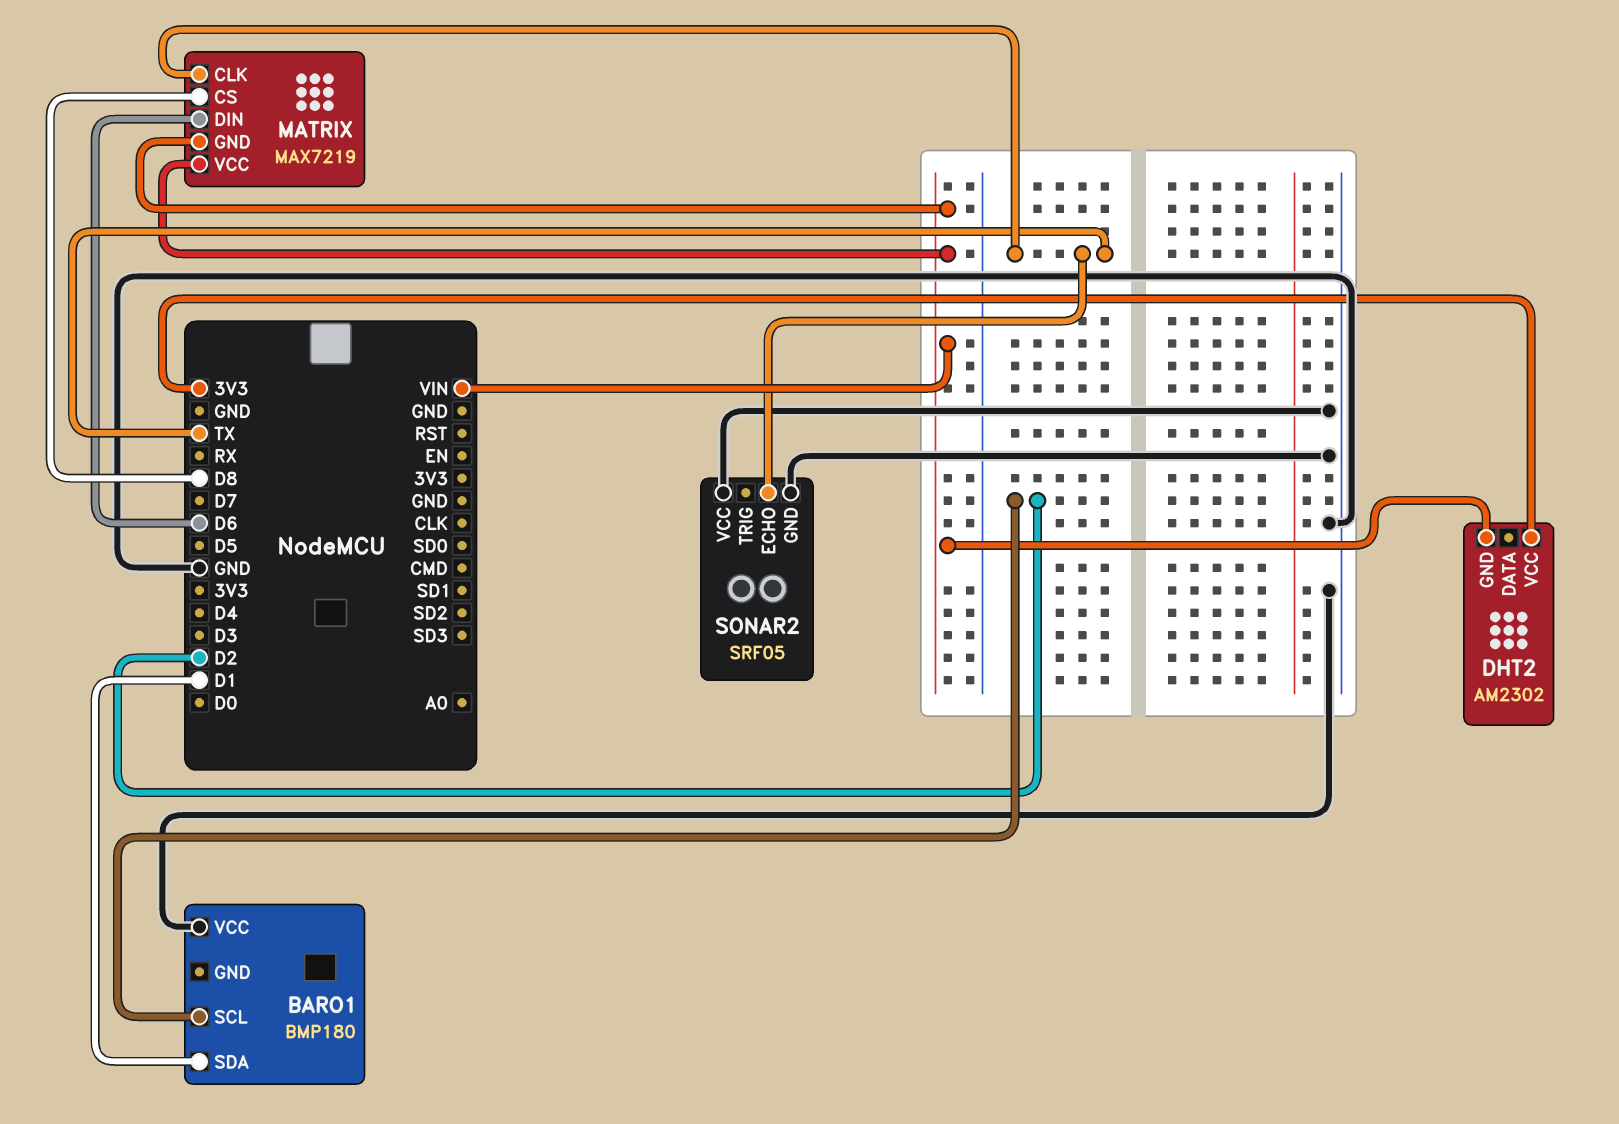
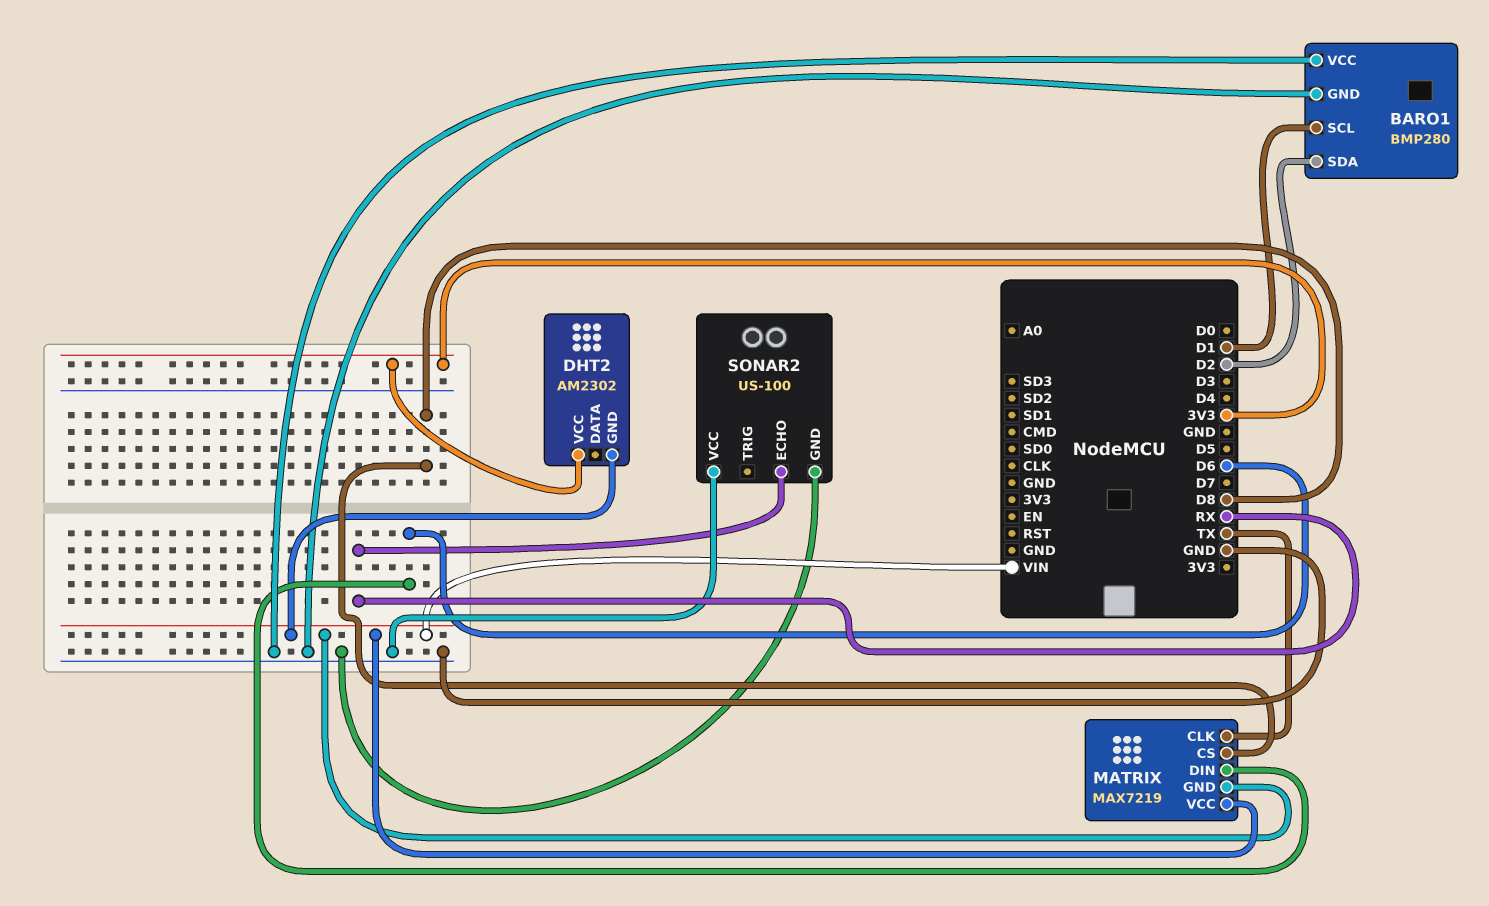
BARO1: BMP180 -> BMP280
BARO1 pin GND: none -> GND
BARO1 pin SCL: D2 -> D1
BARO1 pin SDA: D1 -> D2
SONAR2: SRF05 -> US-100
SONAR2 pin ECHO: TX -> RX

